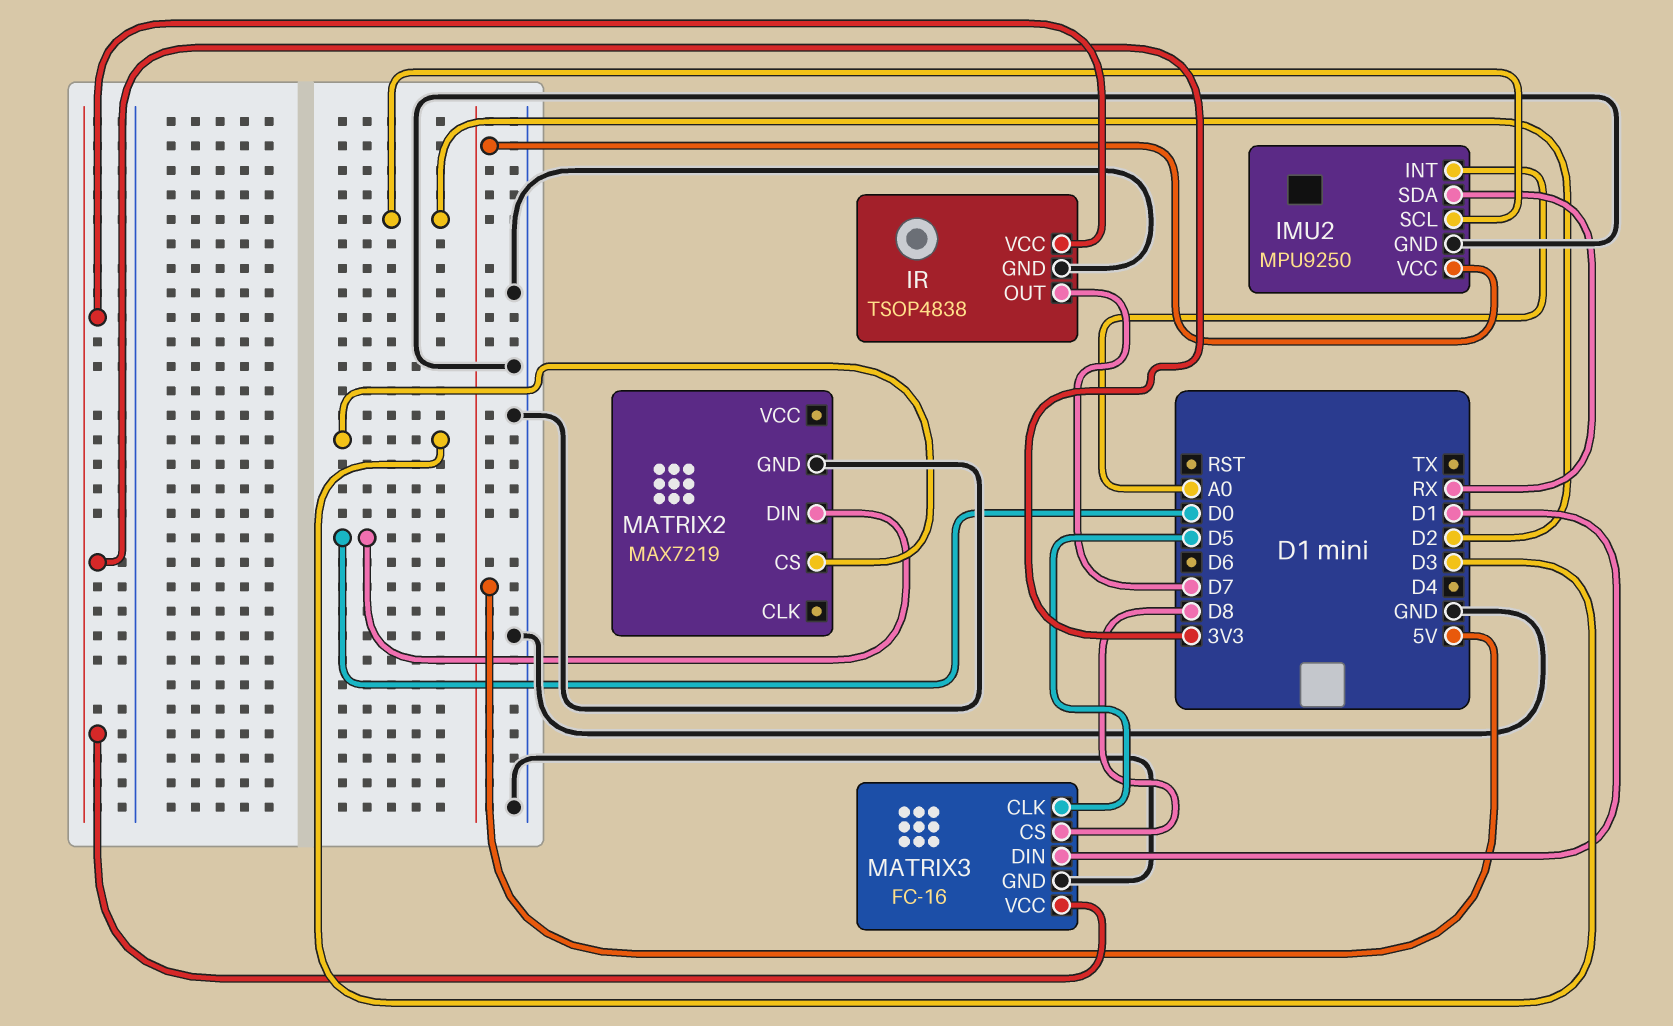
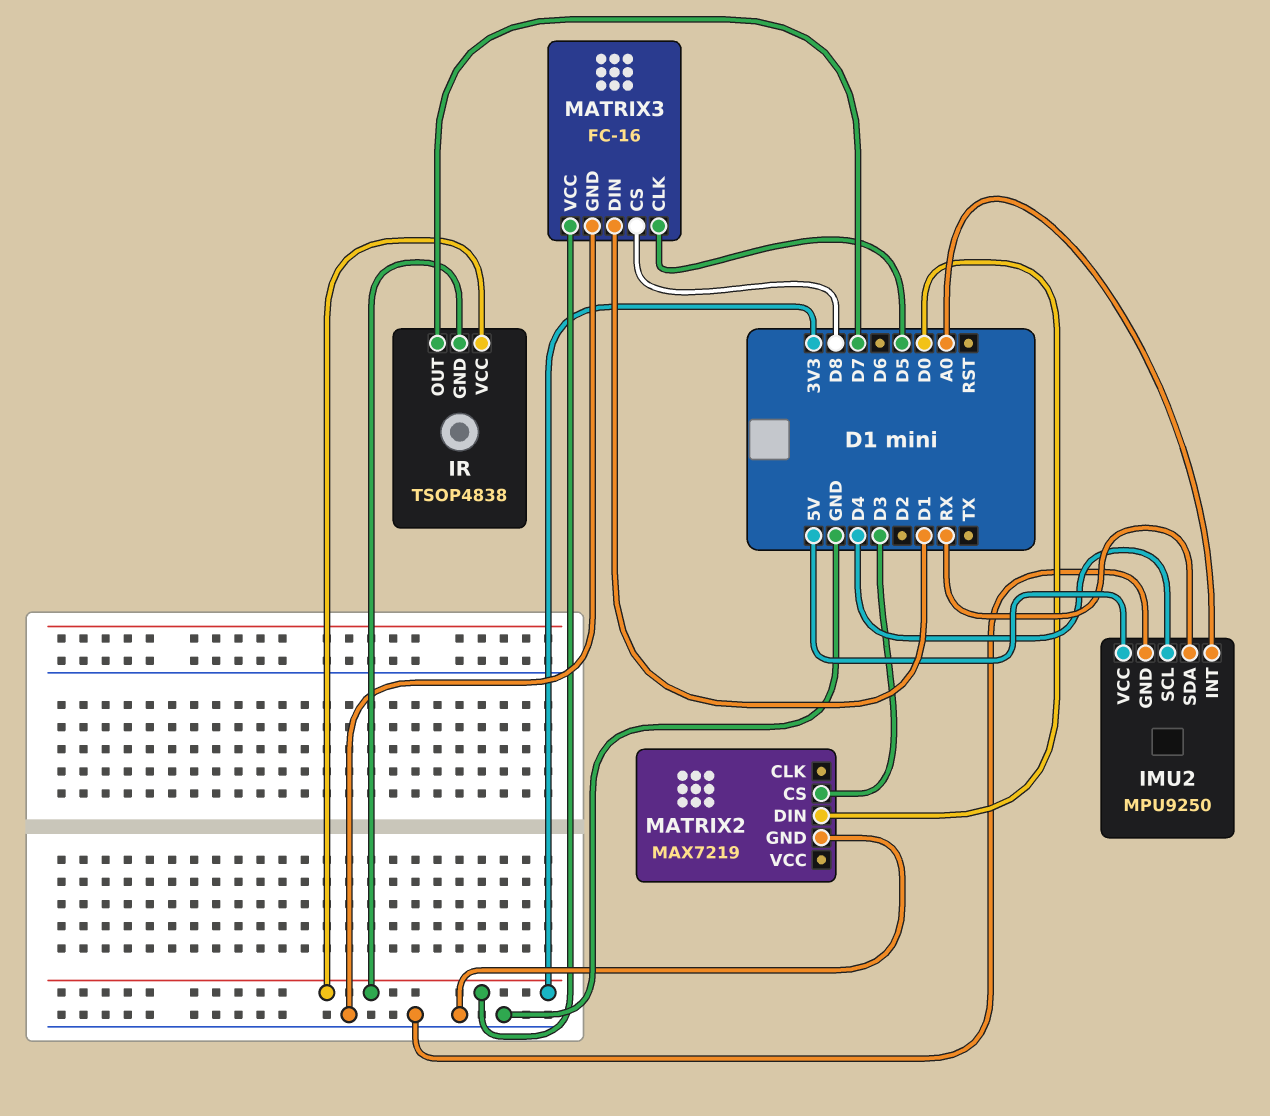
IMU2 pin SCL: D2 -> D4
IR pin GND: GND -> 3V3

